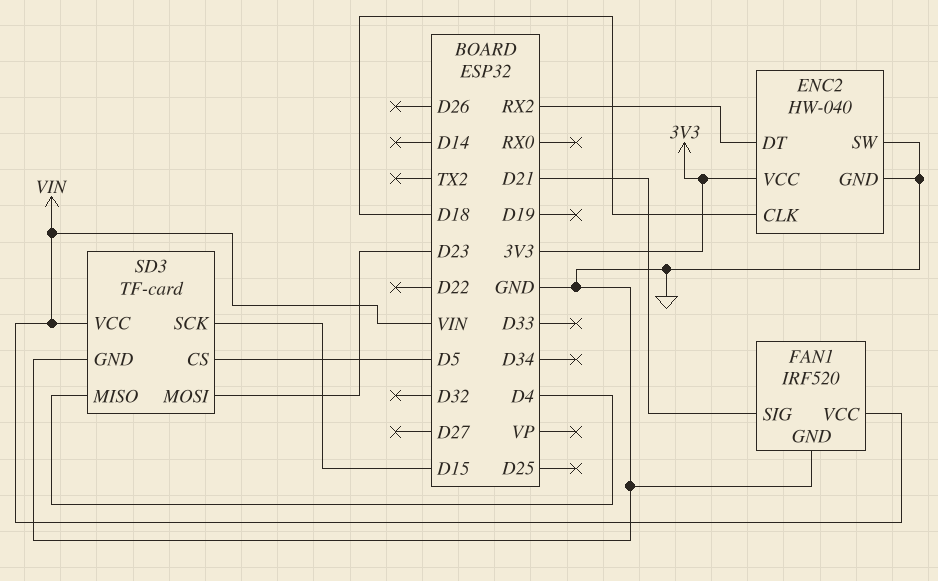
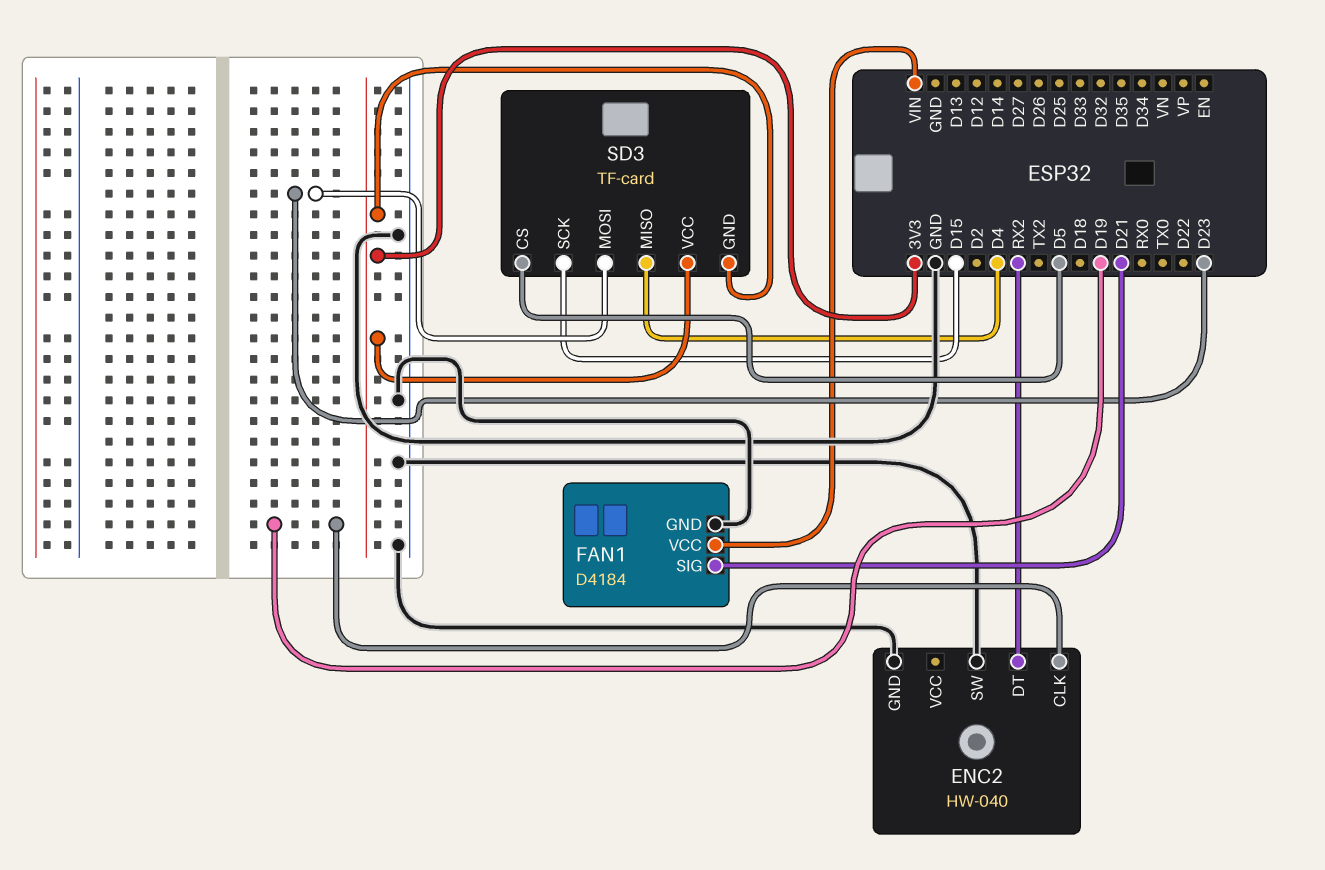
ENC2 pin CLK: D18 -> D19
ENC2 pin VCC: 3V3 -> none
FAN1: IRF520 -> D4184
SD3 pin GND: GND -> 3V3
SD3 pin VCC: VIN -> 3V3

